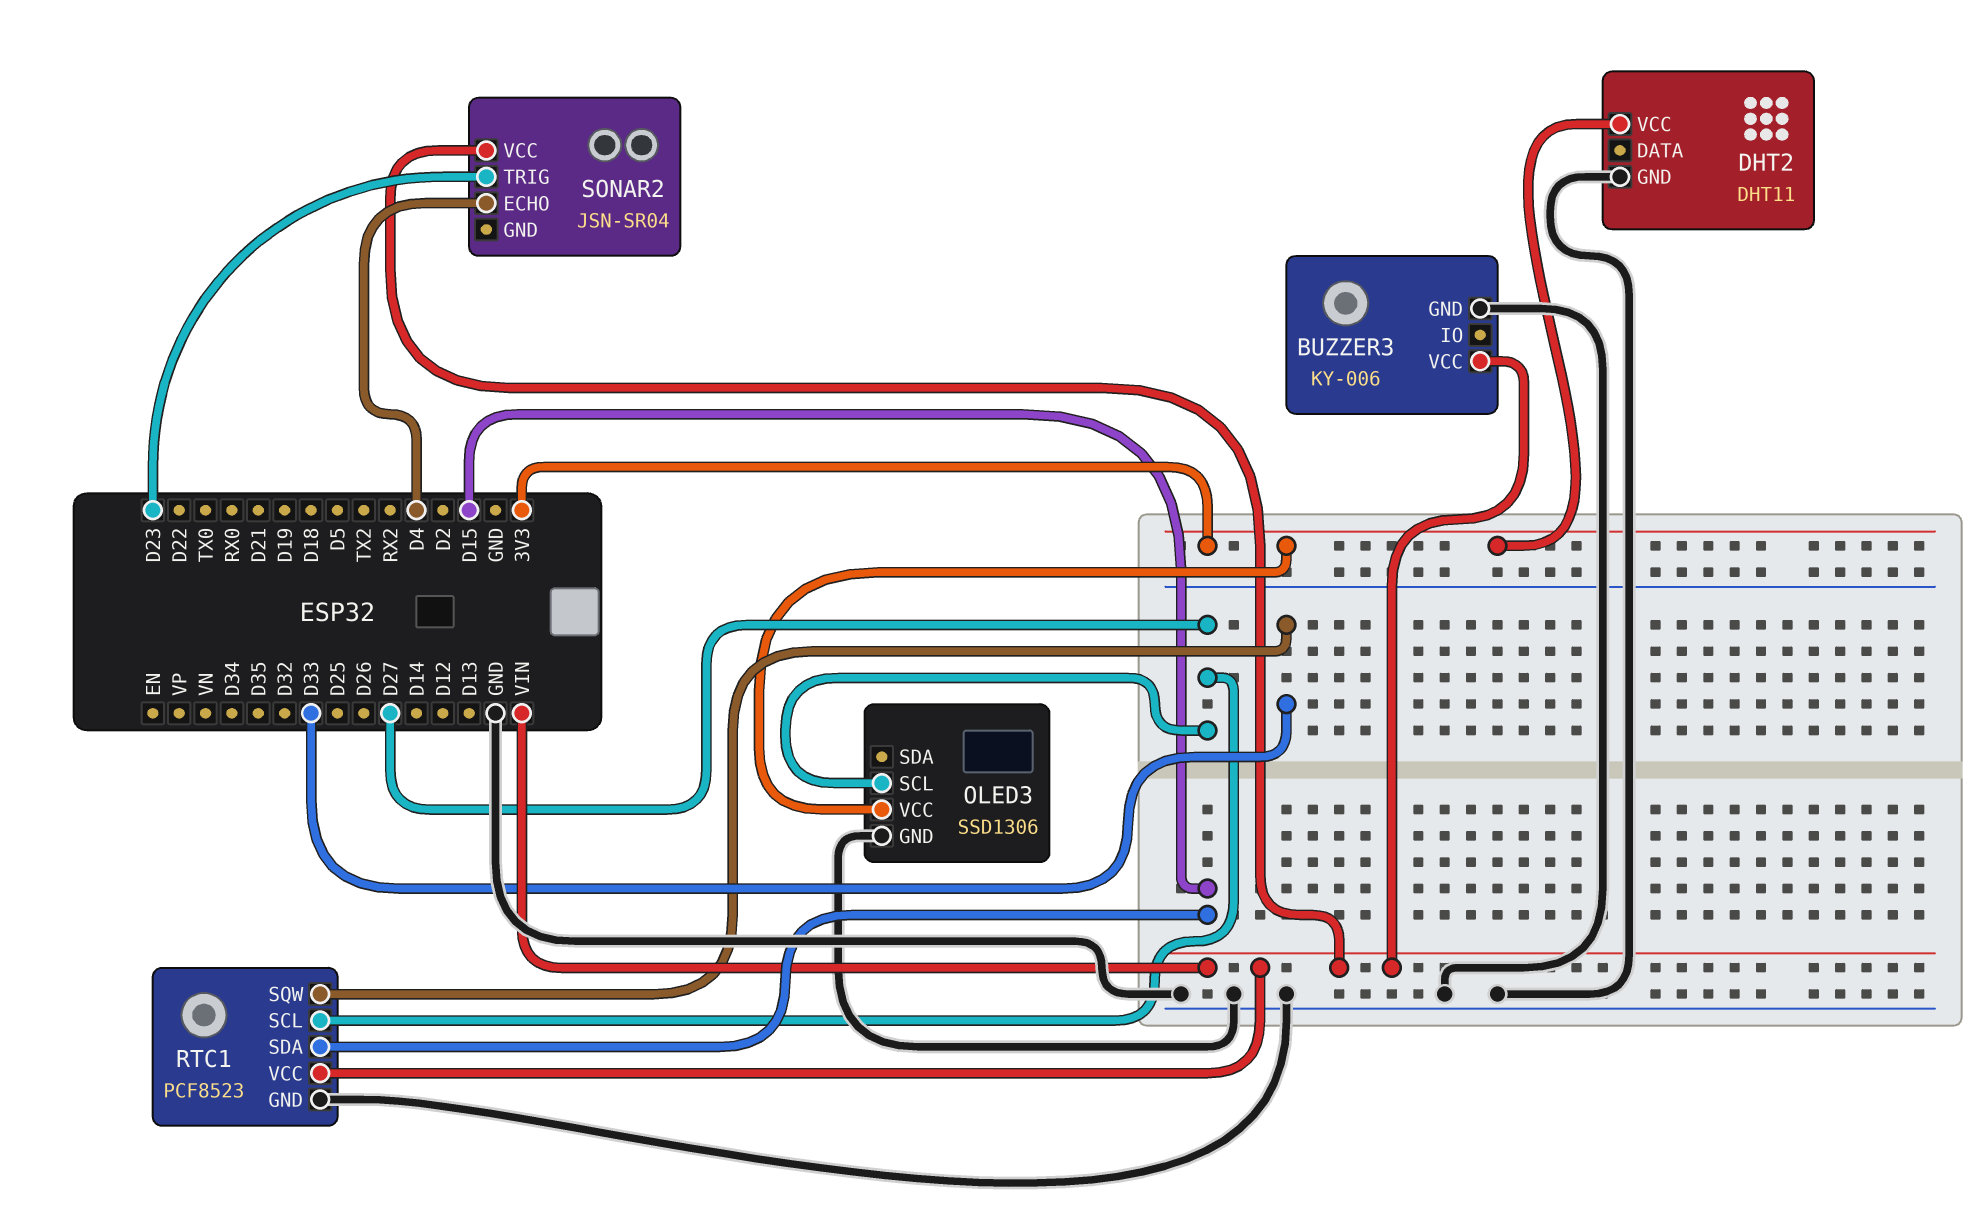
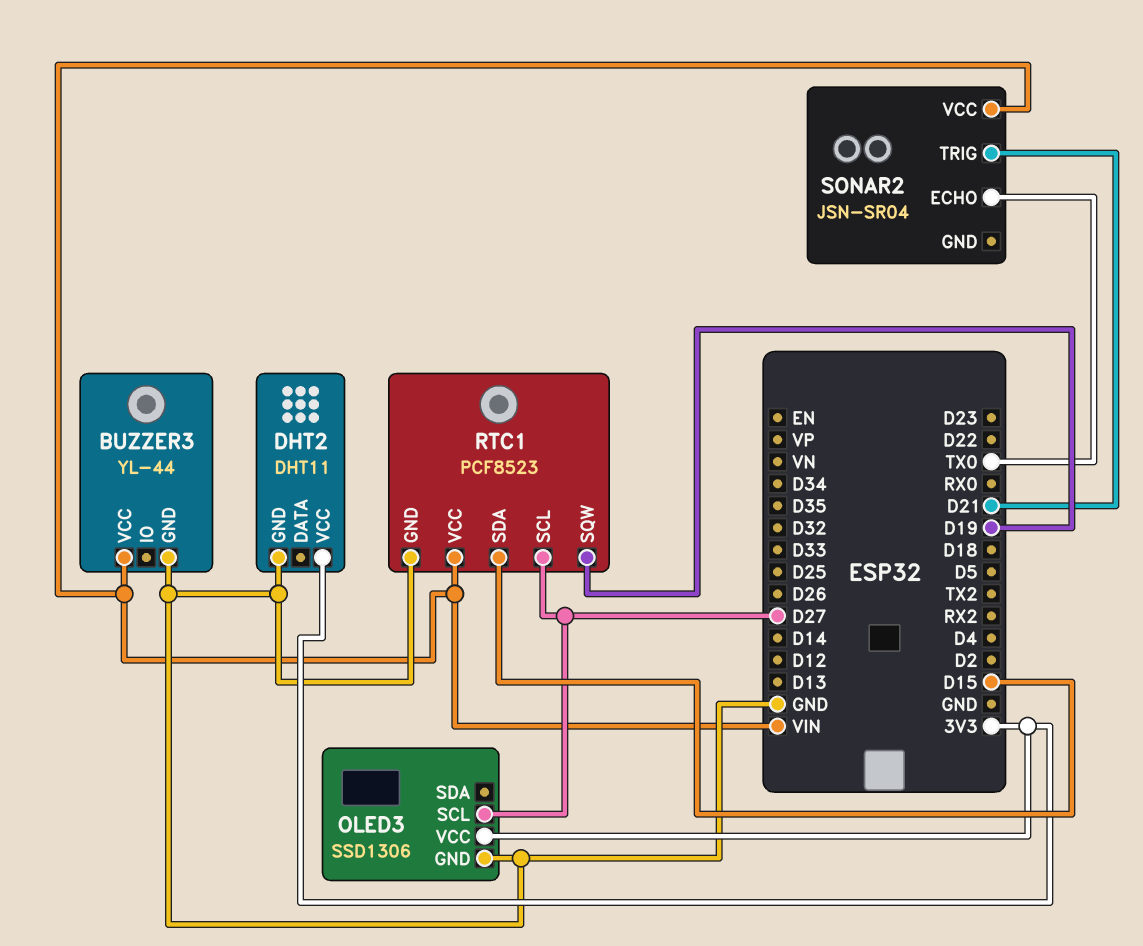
BUZZER3: KY-006 -> YL-44
RTC1 pin SQW: D33 -> D19
SONAR2 pin ECHO: D4 -> TX0
SONAR2 pin TRIG: D23 -> D21

